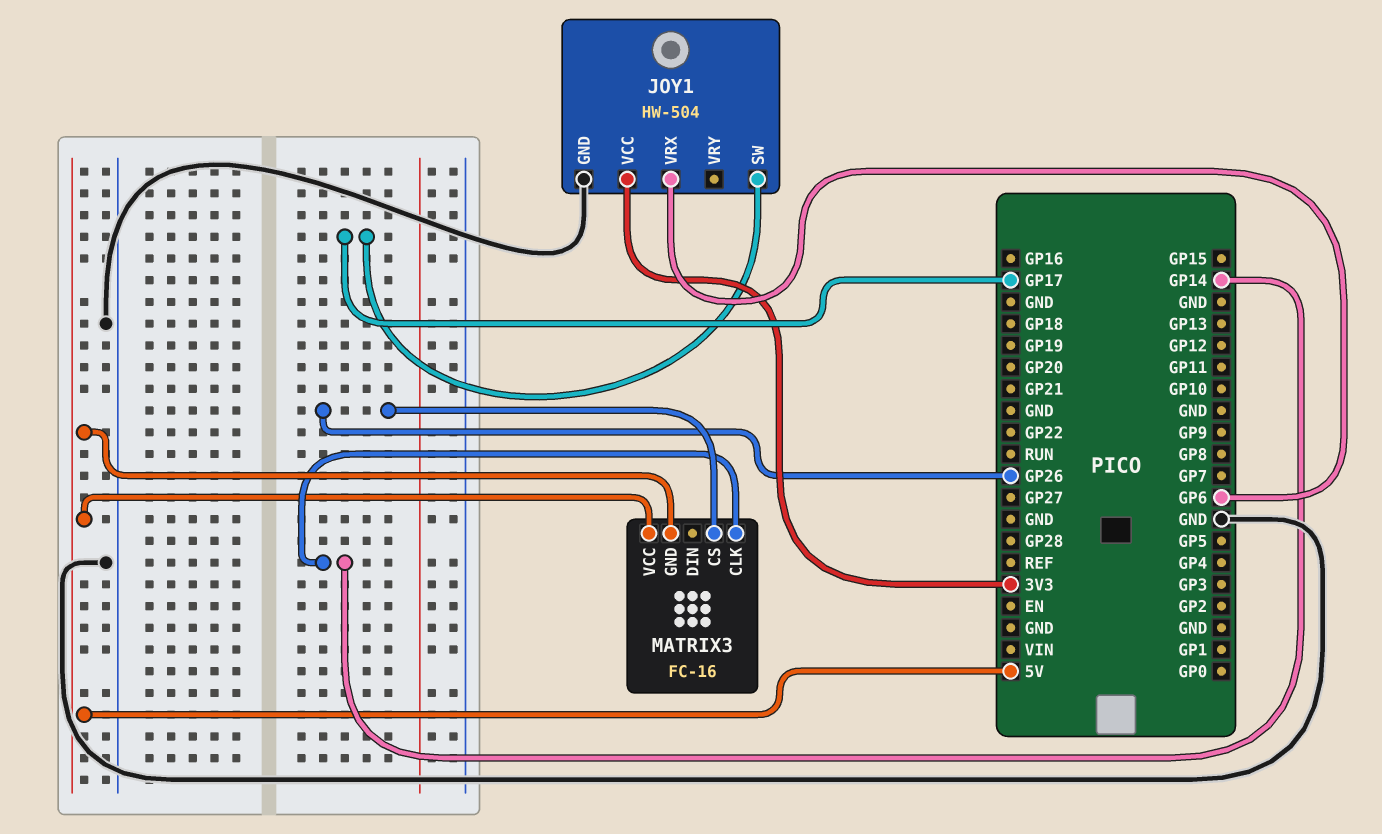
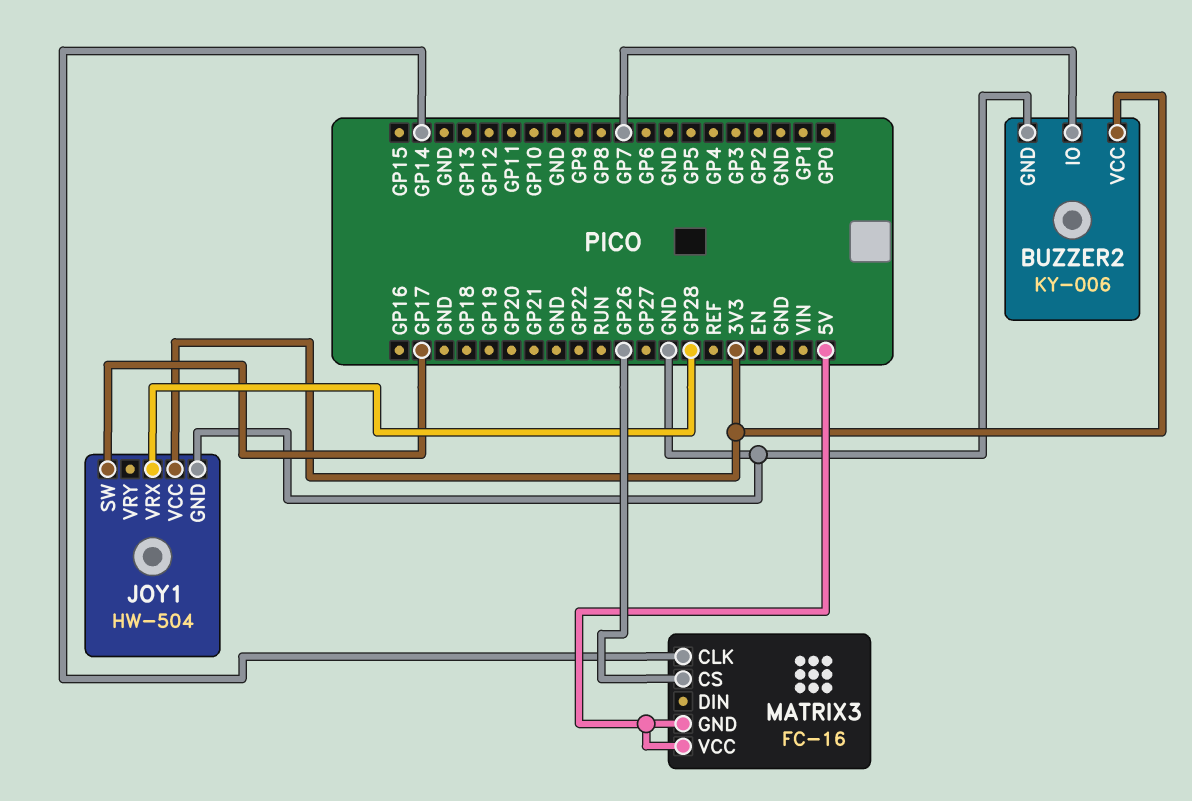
BUZZER2: none -> KY-006
BUZZER2 pin GND: none -> GND
BUZZER2 pin IO: none -> GP7
BUZZER2 pin VCC: none -> 3V3
JOY1 pin VRX: GP6 -> GP28

